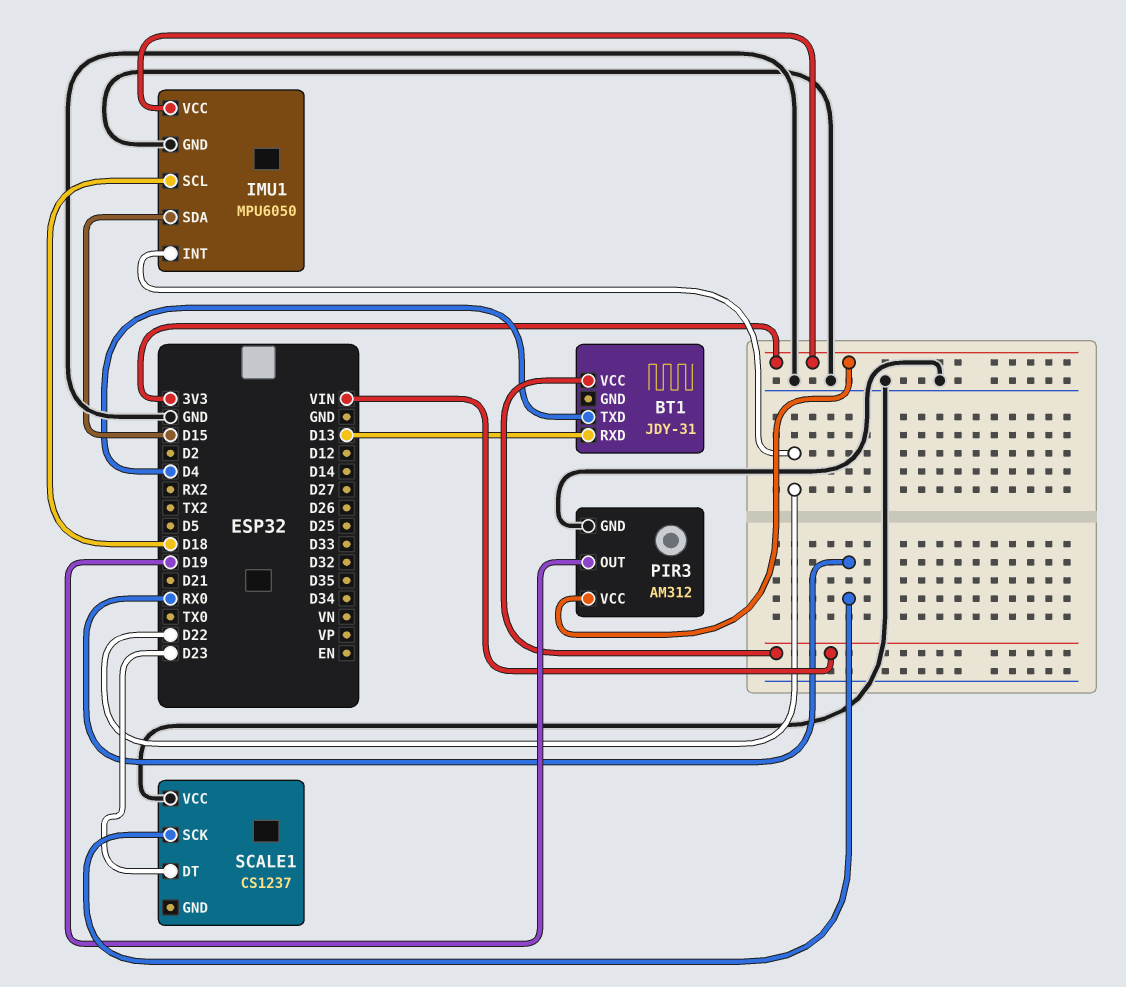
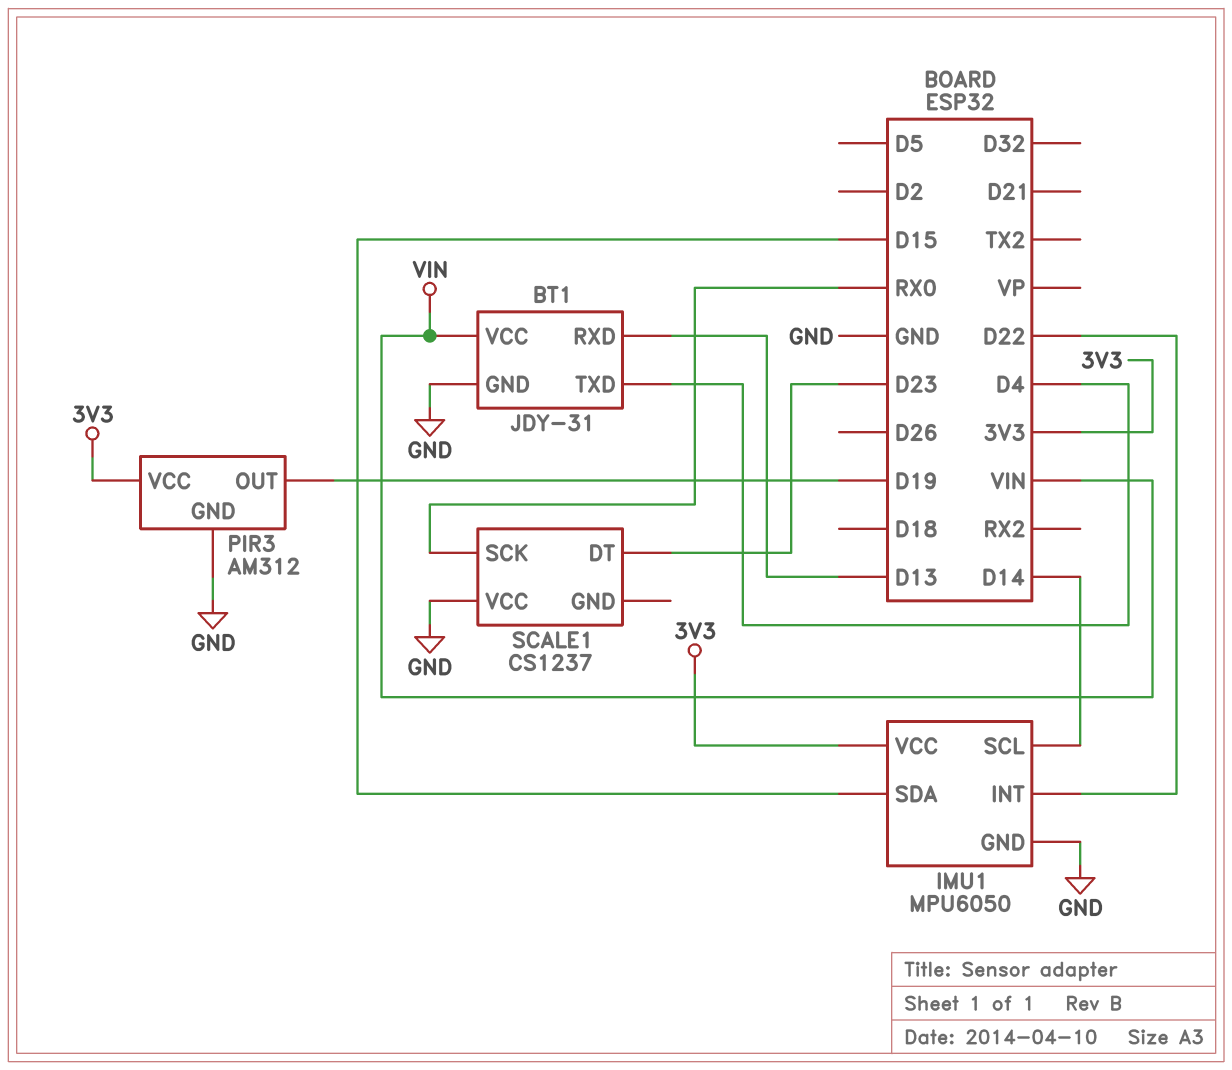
BT1 pin GND: none -> GND
IMU1 pin SCL: D18 -> D14

